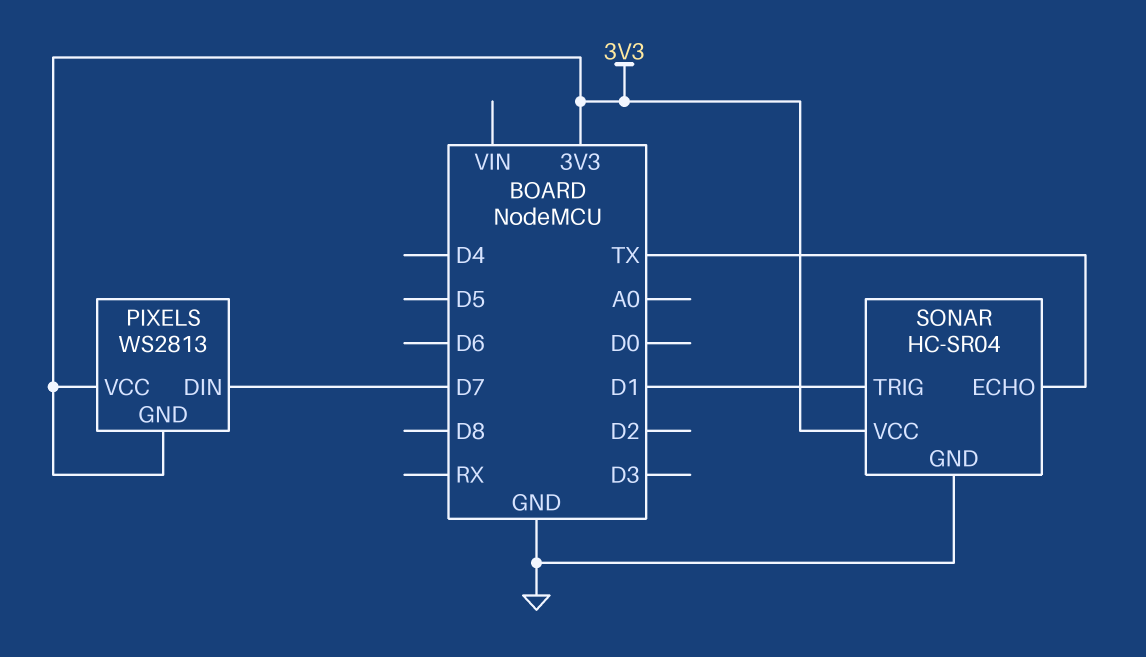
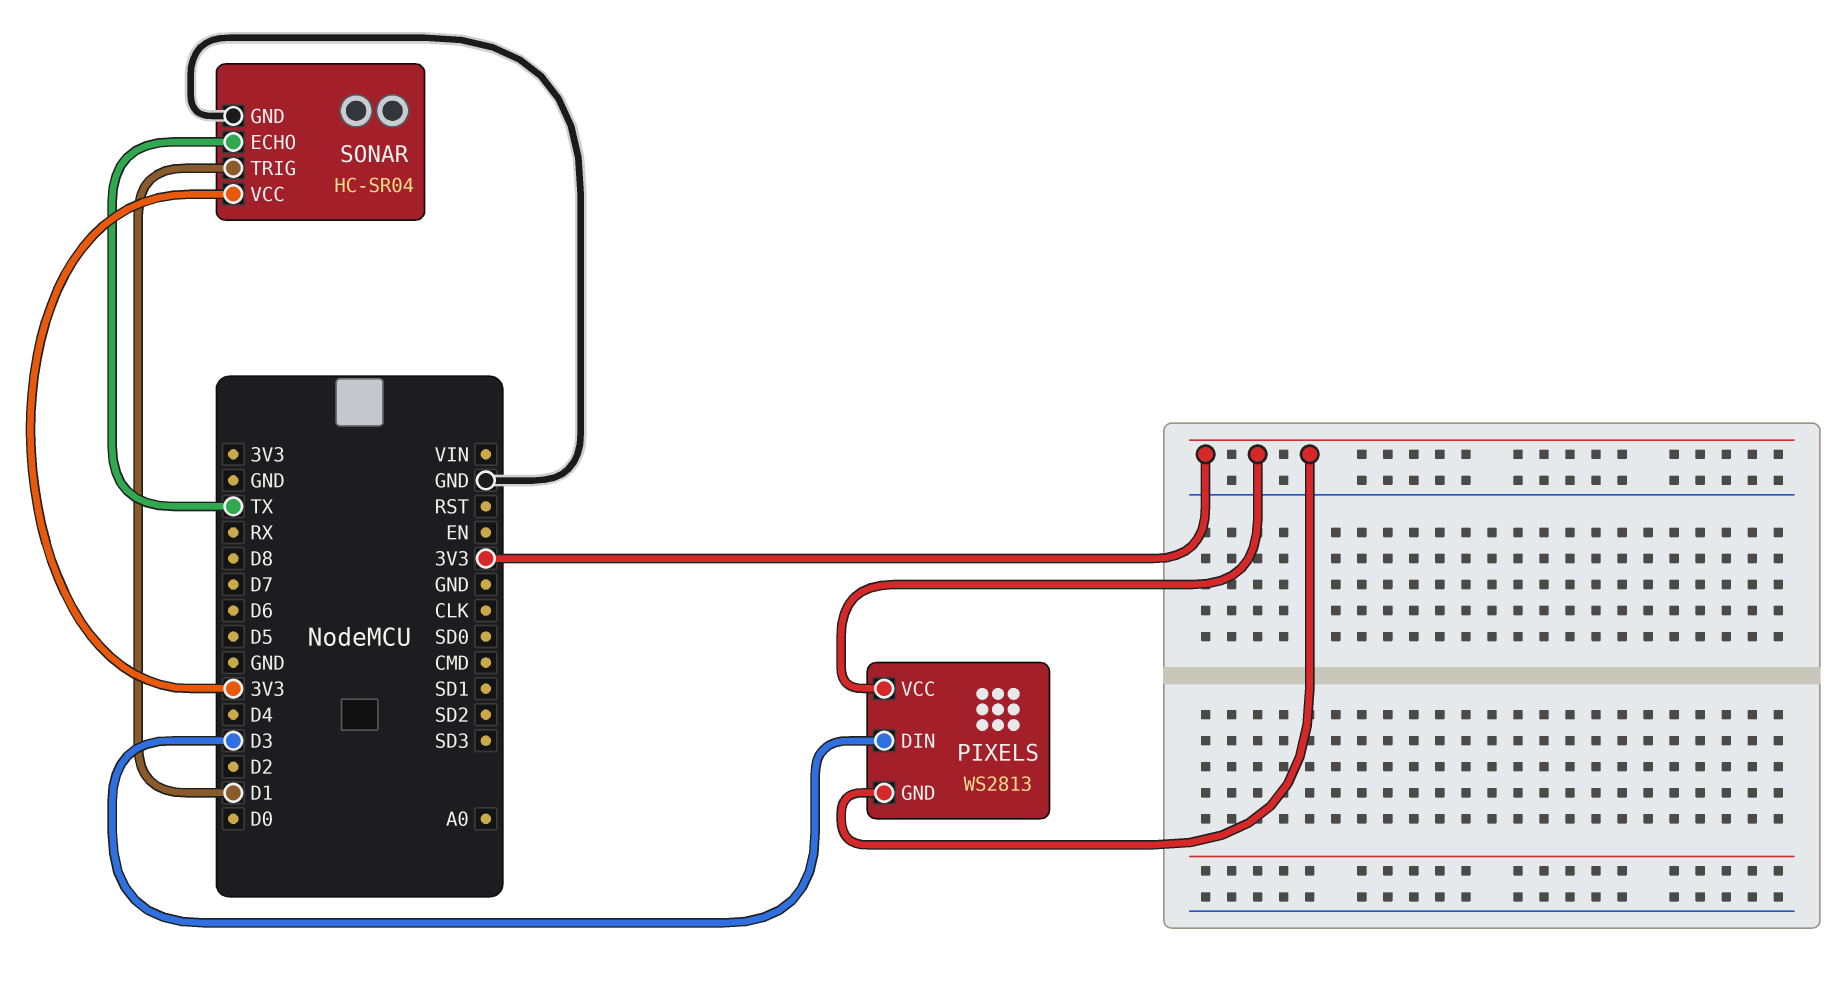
PIXELS pin DIN: D7 -> D3

